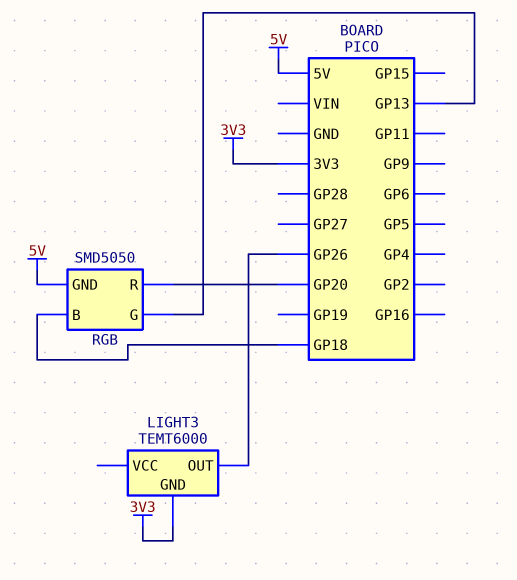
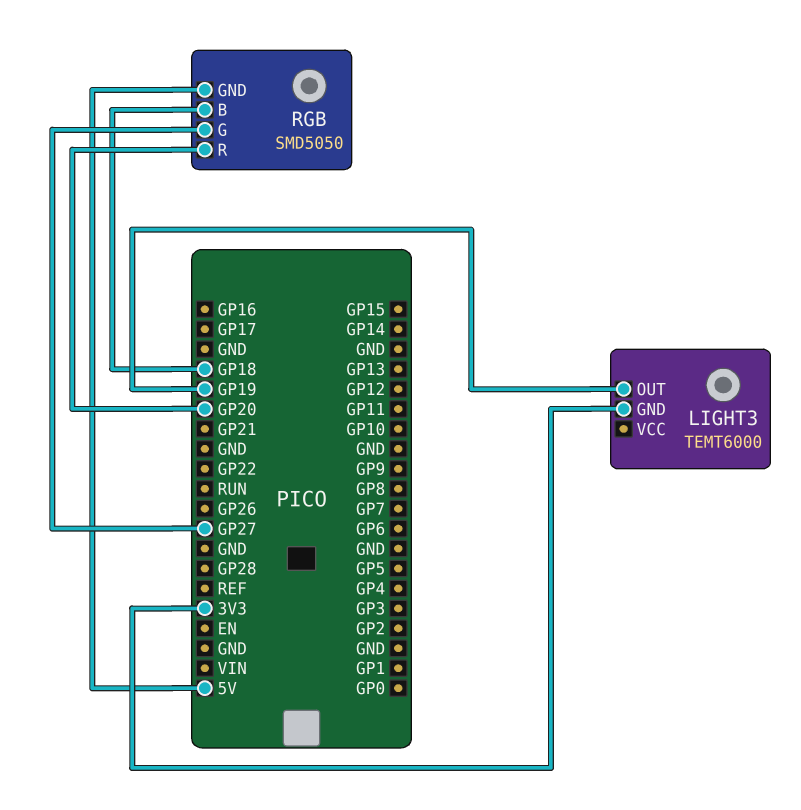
LIGHT3 pin OUT: GP26 -> GP19
RGB pin G: GP13 -> GP27

